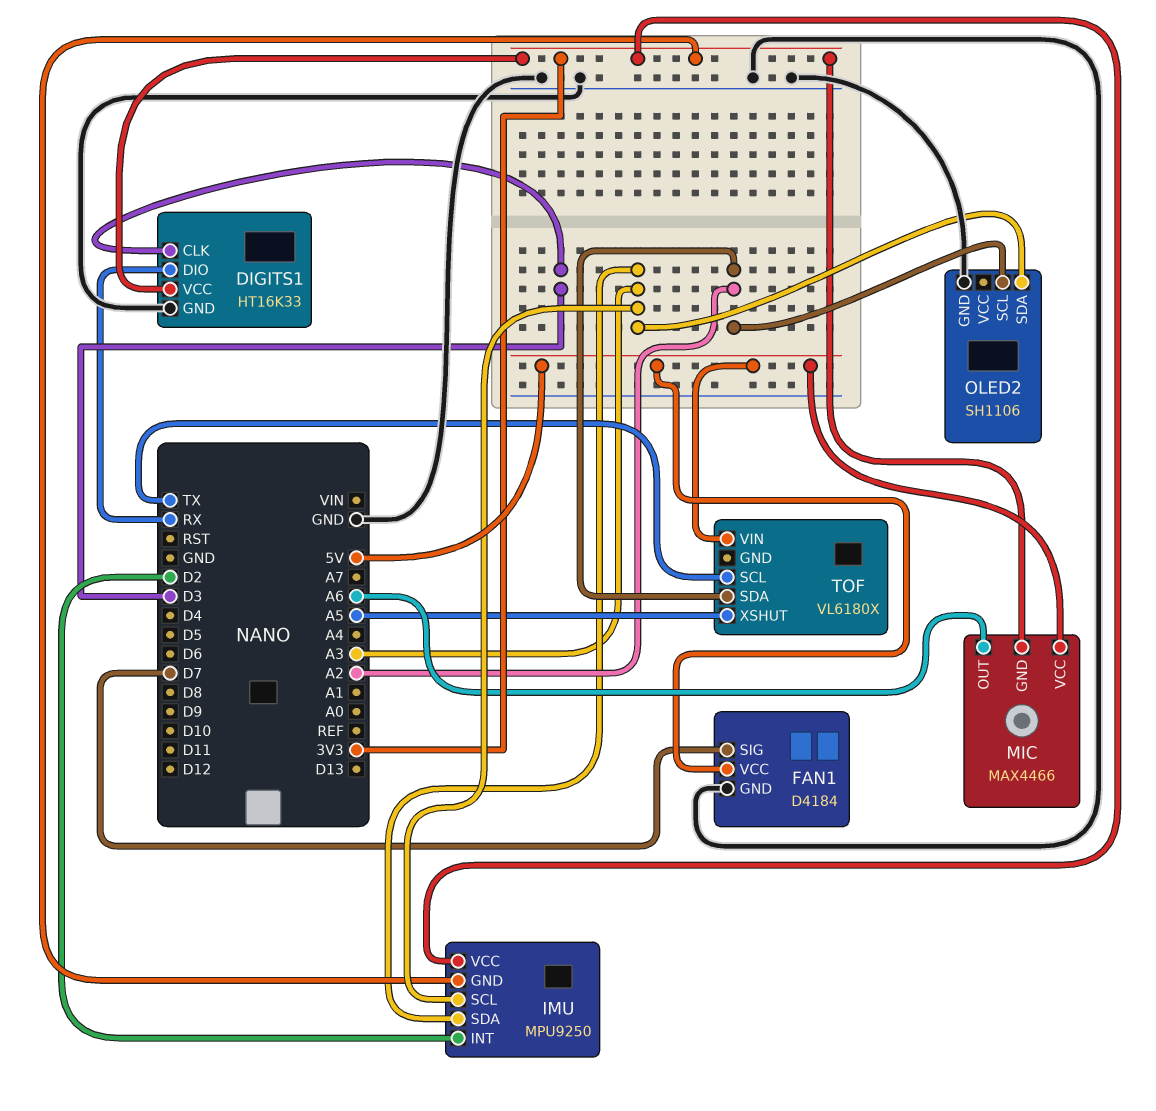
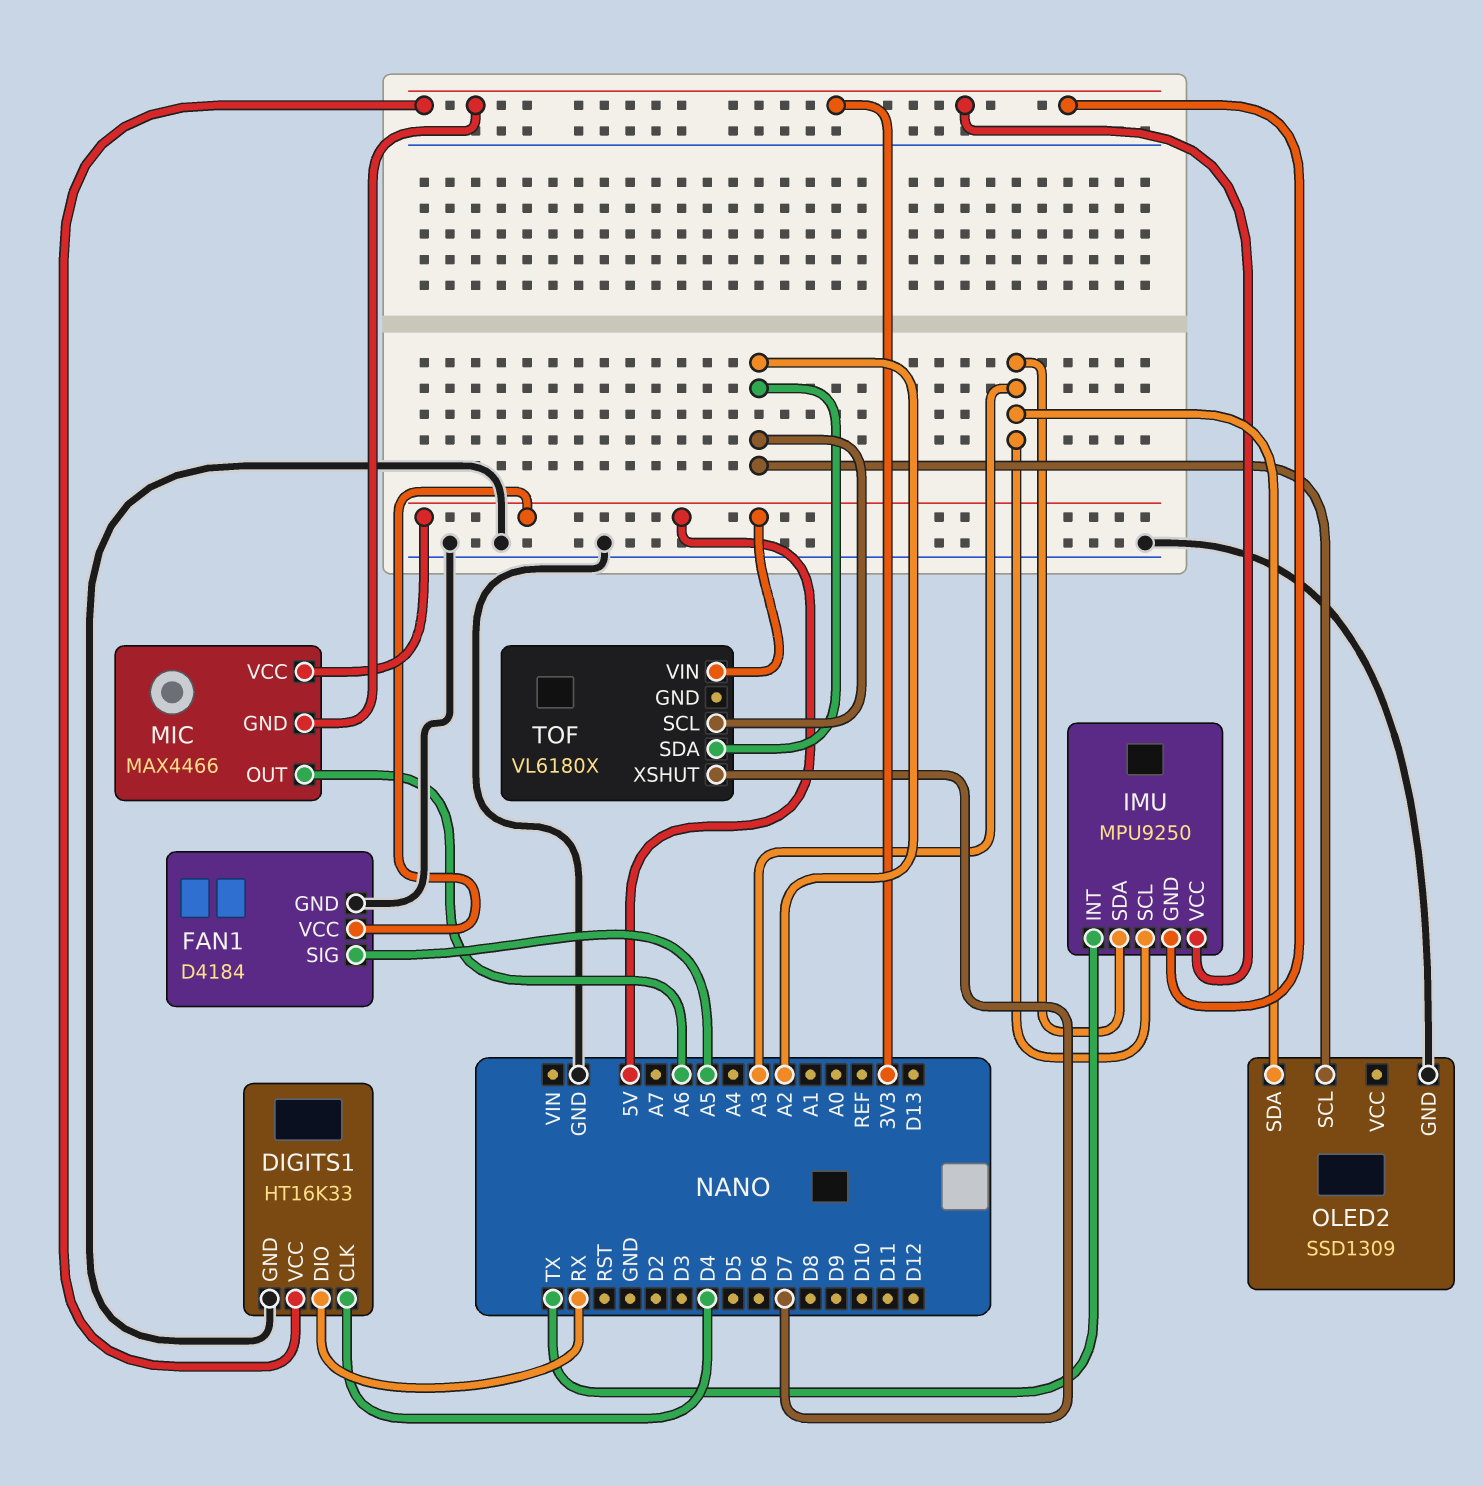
DIGITS1 pin CLK: D3 -> D4
FAN1 pin SIG: D7 -> A5
IMU pin INT: D2 -> TX
OLED2: SH1106 -> SSD1309
TOF pin SCL: TX -> A2
TOF pin XSHUT: A5 -> D7

